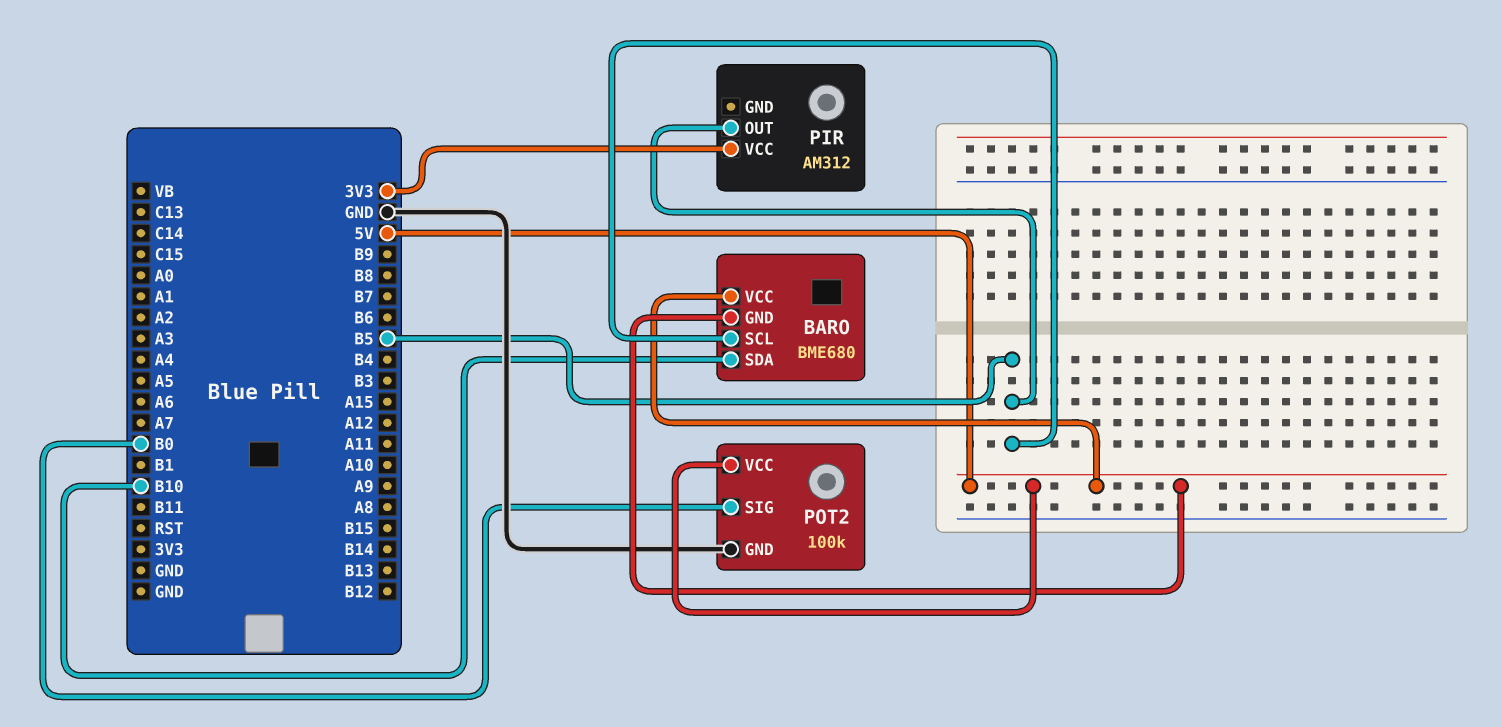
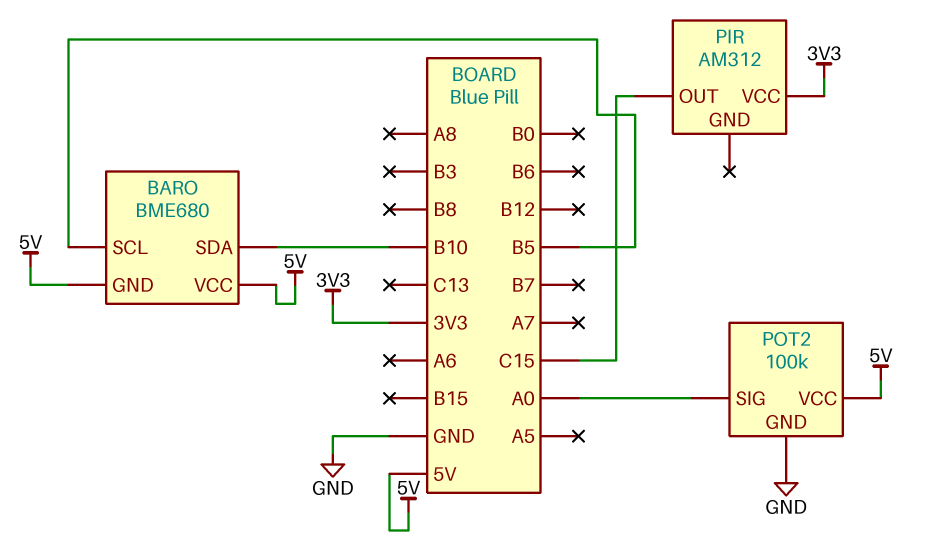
PIR pin OUT: B5 -> C15
POT2 pin SIG: B0 -> A0

